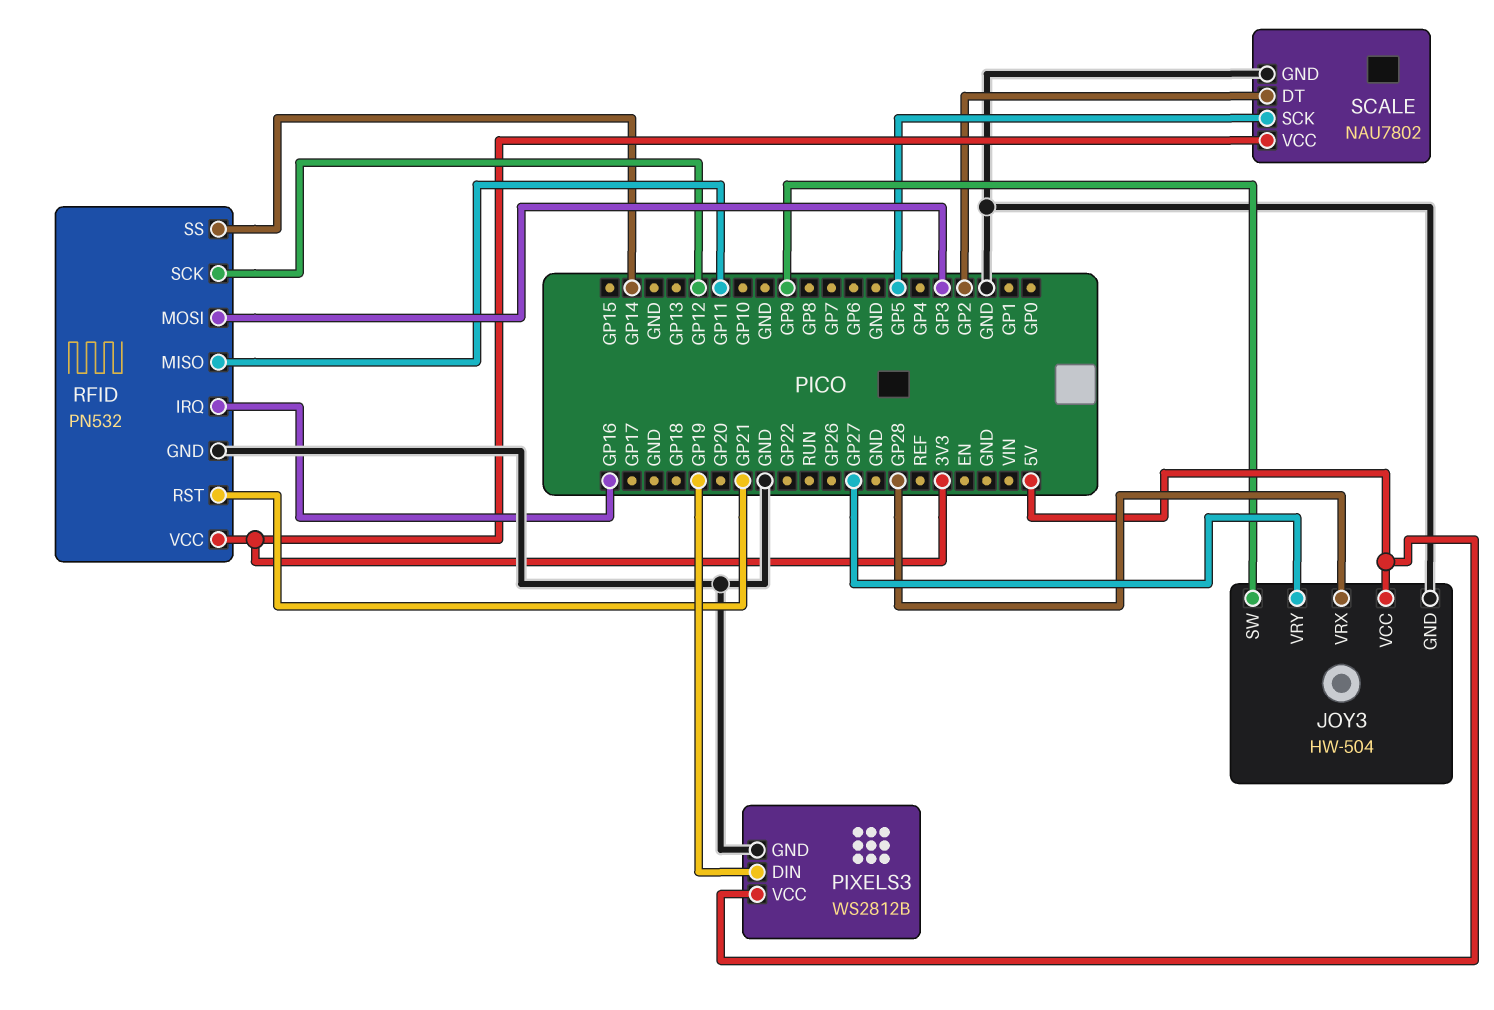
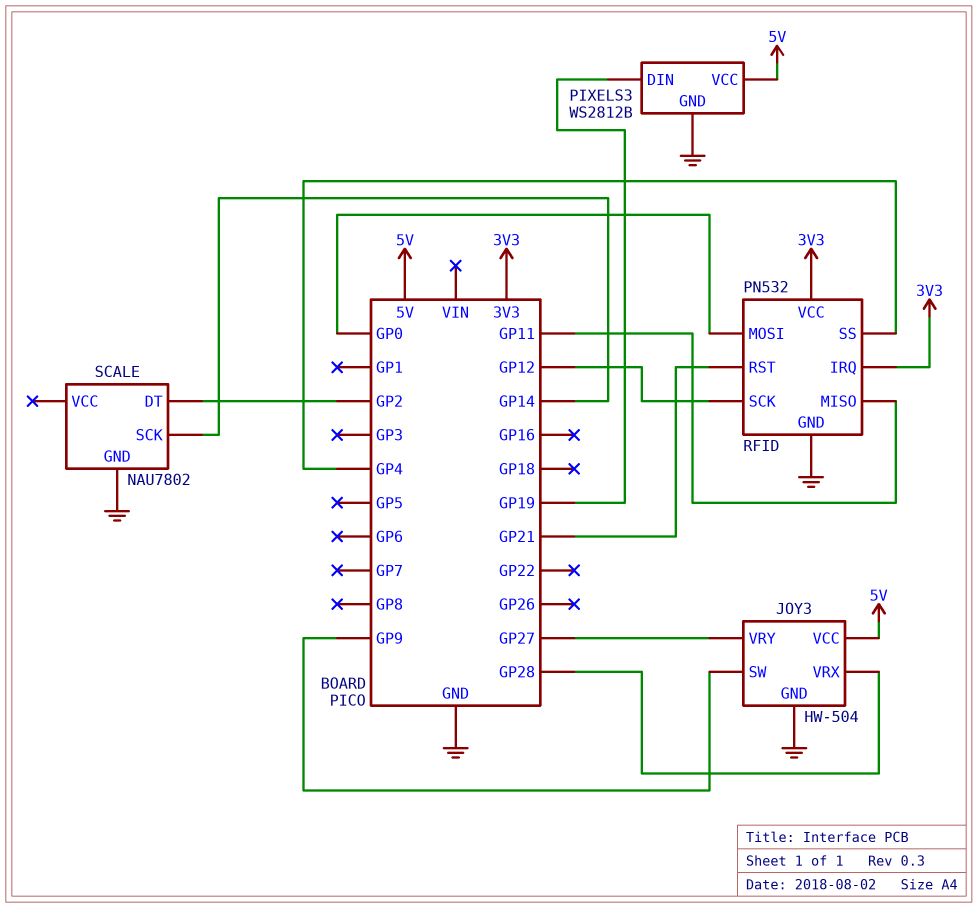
RFID pin IRQ: GP16 -> 3V3
RFID pin MOSI: GP3 -> GP0
RFID pin SS: GP14 -> GP4
SCALE pin SCK: GP5 -> GP14
SCALE pin VCC: 3V3 -> none

